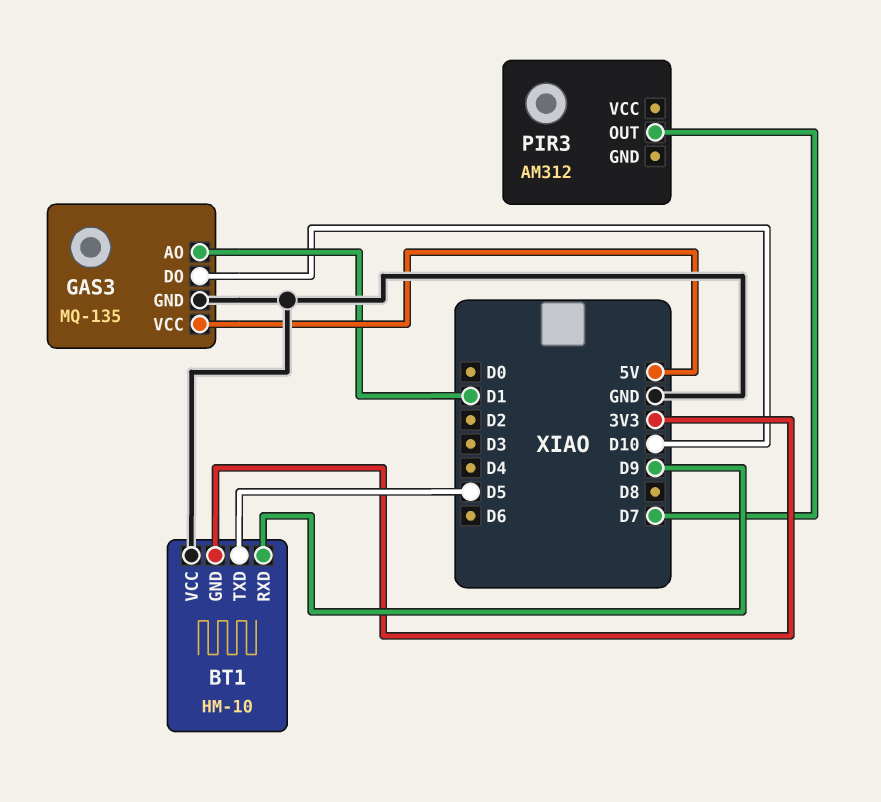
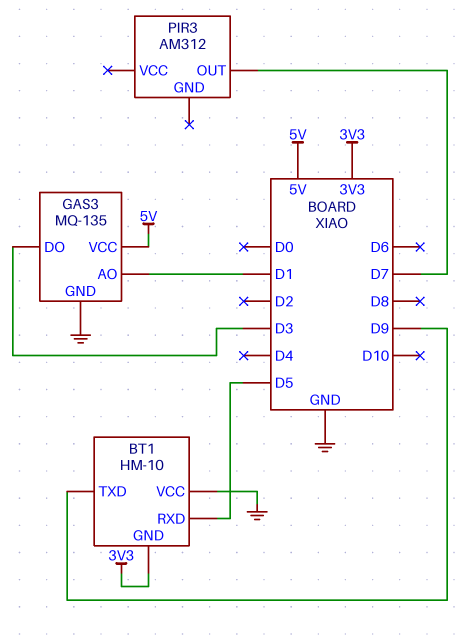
BT1 pin RXD: D9 -> D5
BT1 pin TXD: D5 -> D9
GAS3 pin DO: D10 -> D3

